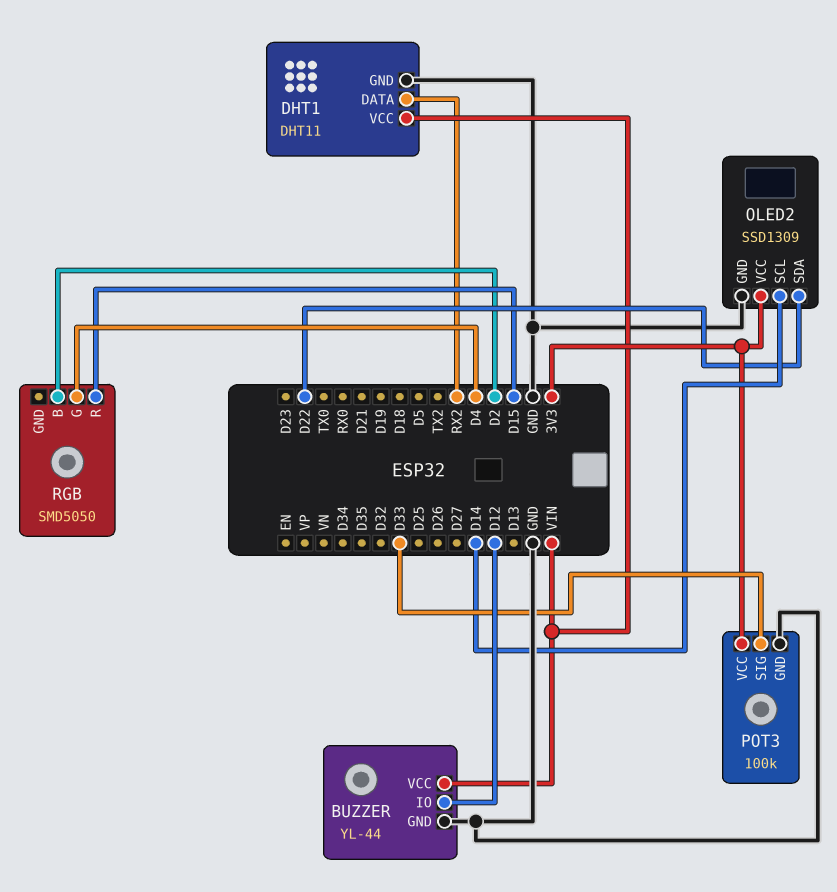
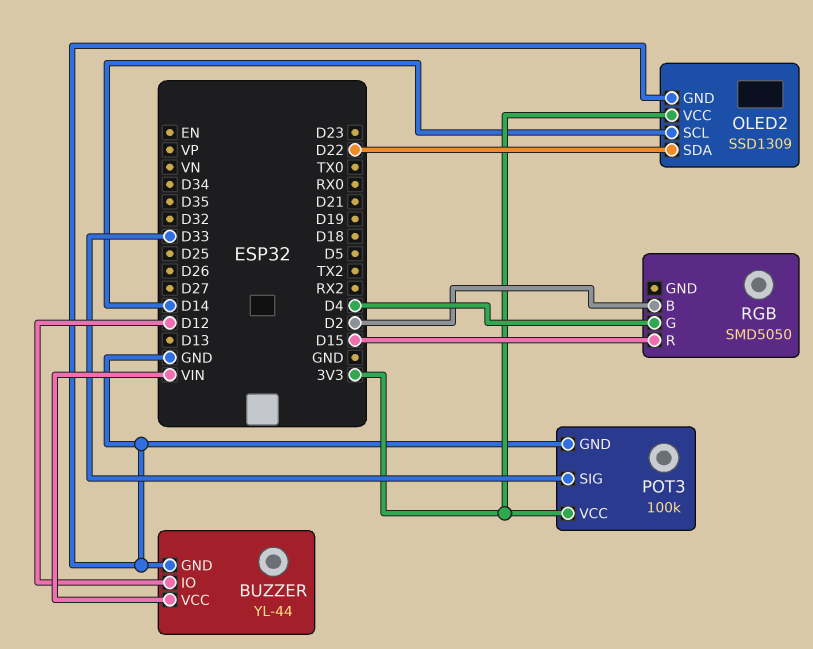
DHT1: DHT11 -> none
DHT1 pin DATA: RX2 -> none
DHT1 pin GND: GND -> none
DHT1 pin VCC: VIN -> none

